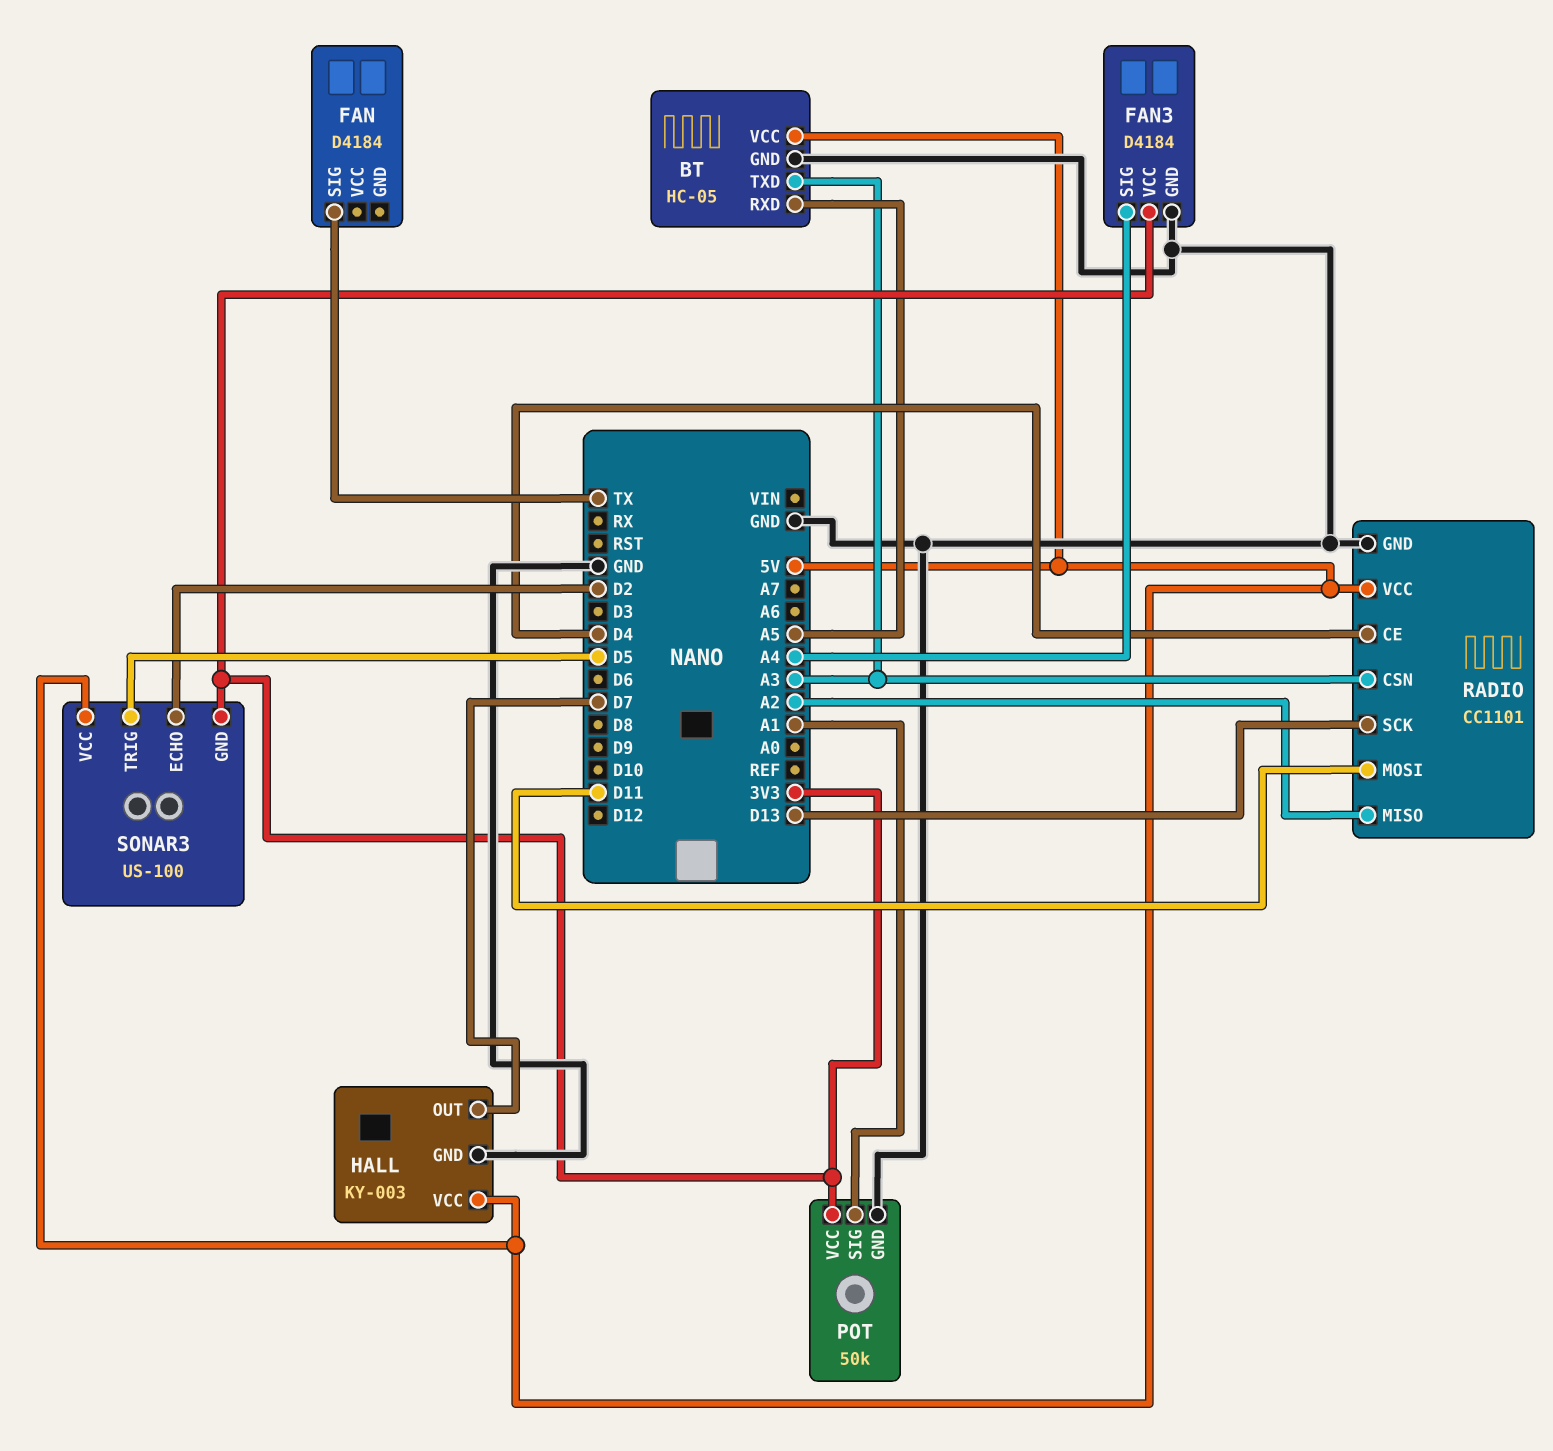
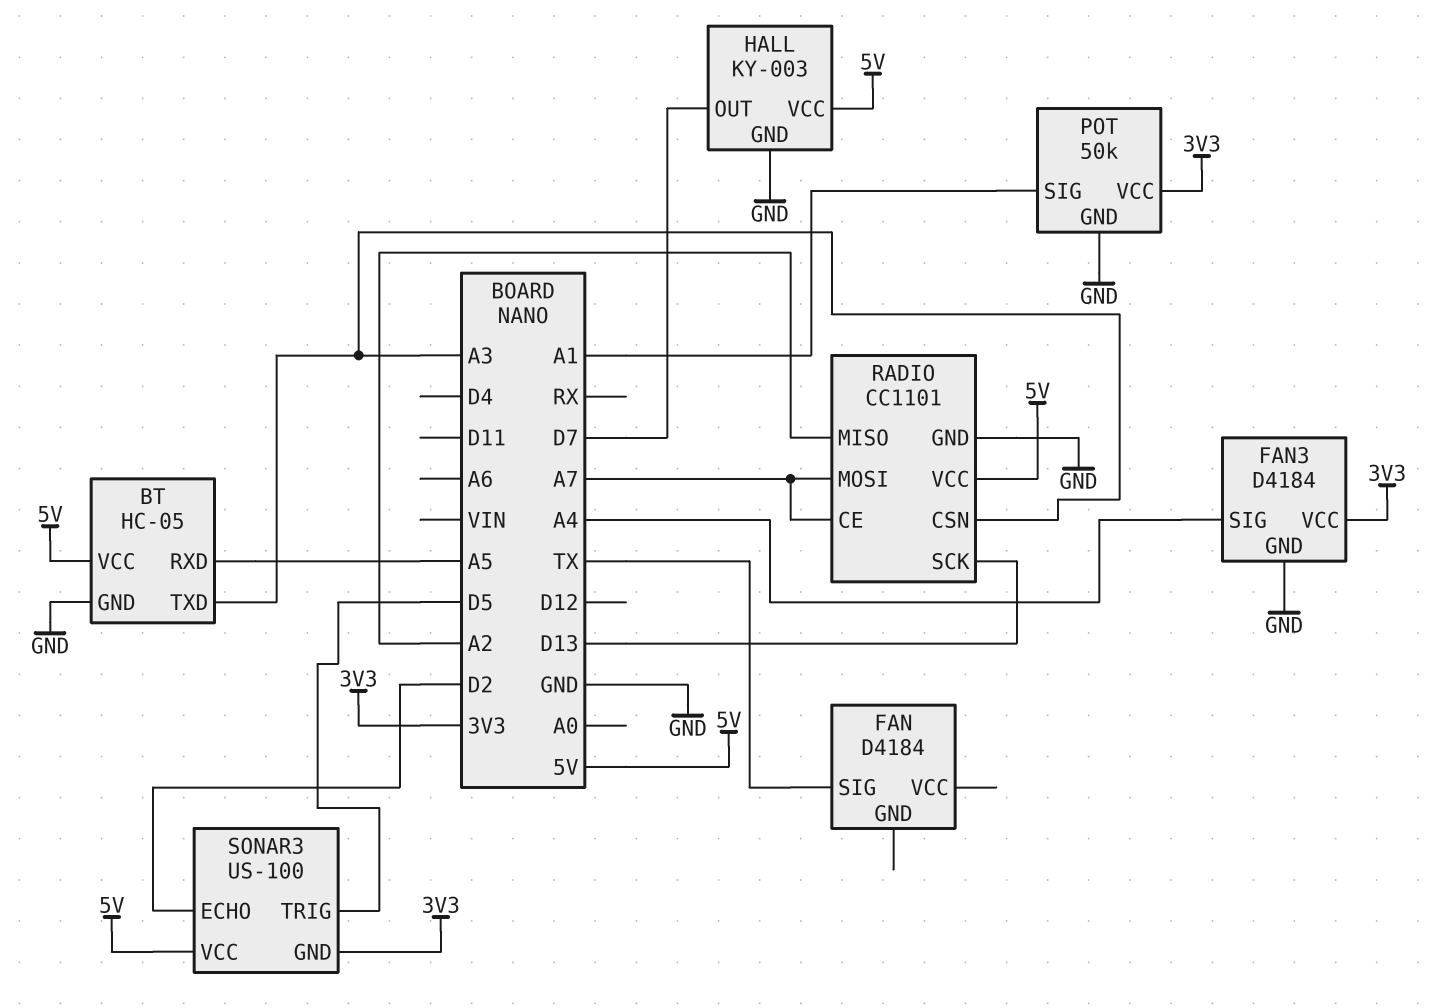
RADIO pin CE: D4 -> A7
RADIO pin MOSI: D11 -> A7

